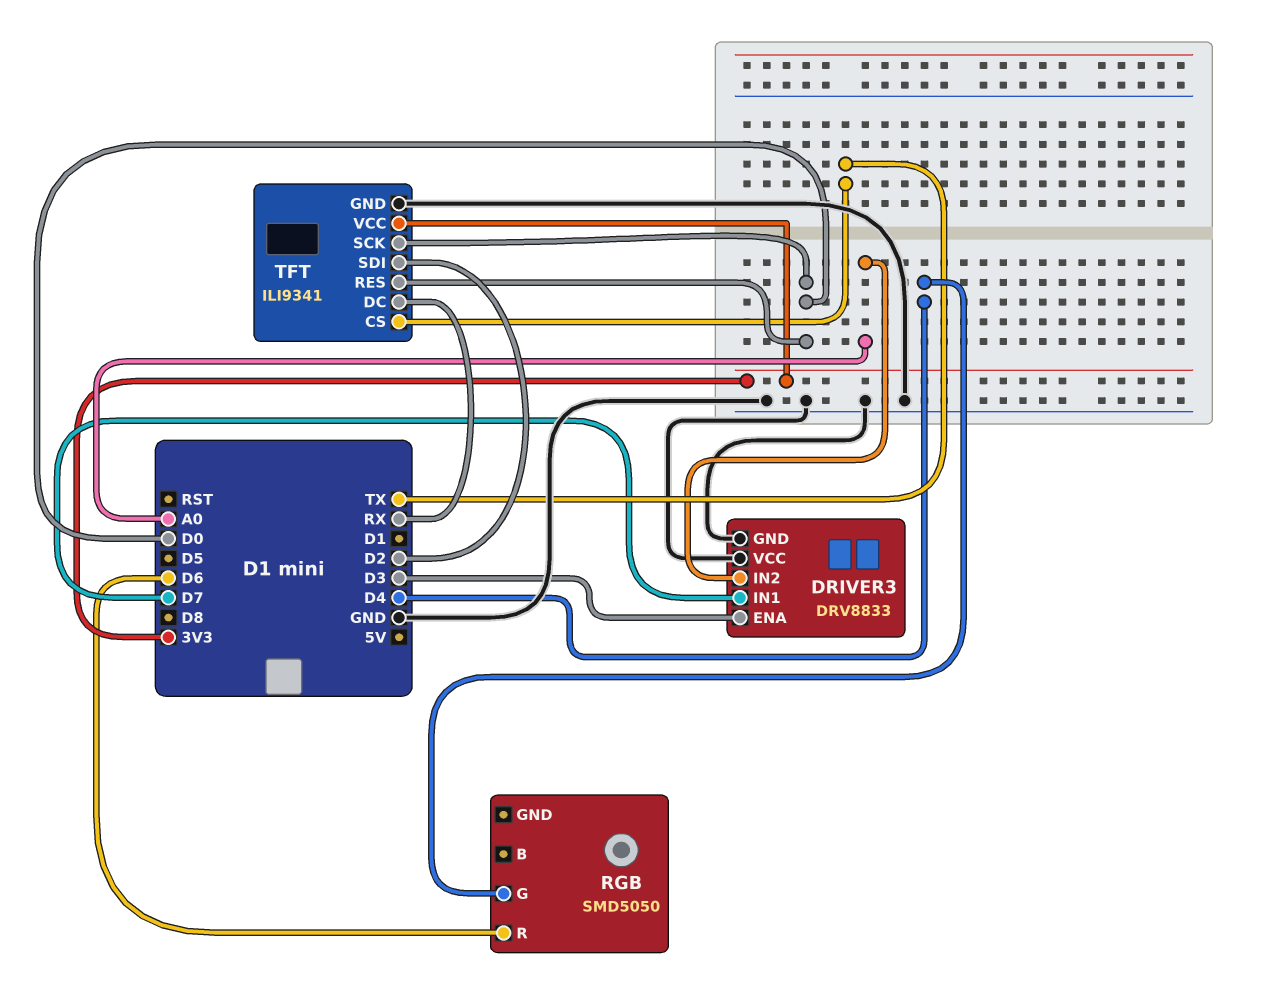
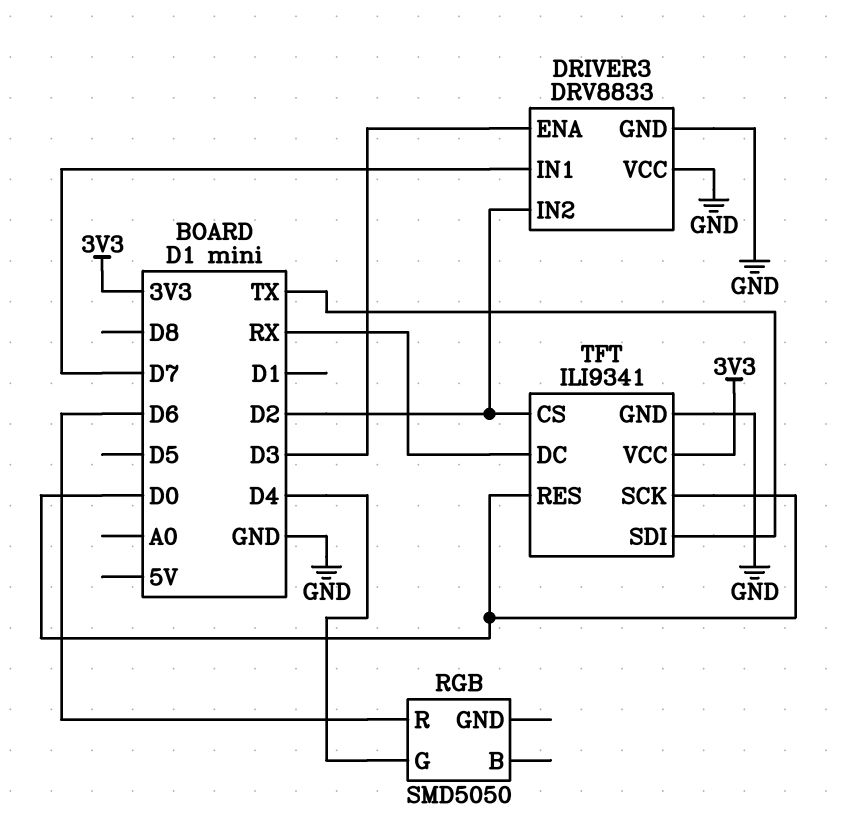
DRIVER3 pin IN2: A0 -> D2
TFT pin CS: TX -> D2
TFT pin SDI: D2 -> TX

